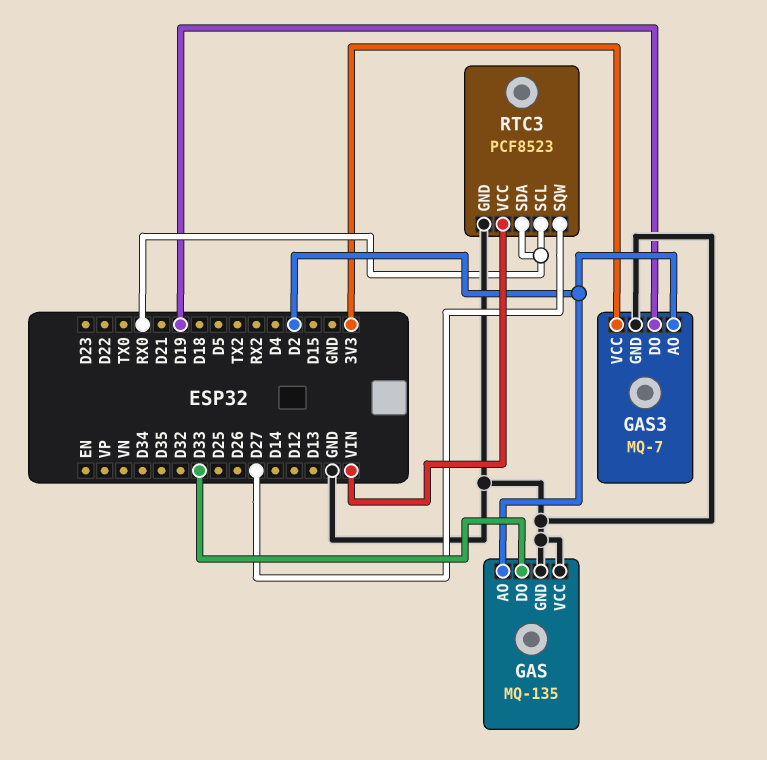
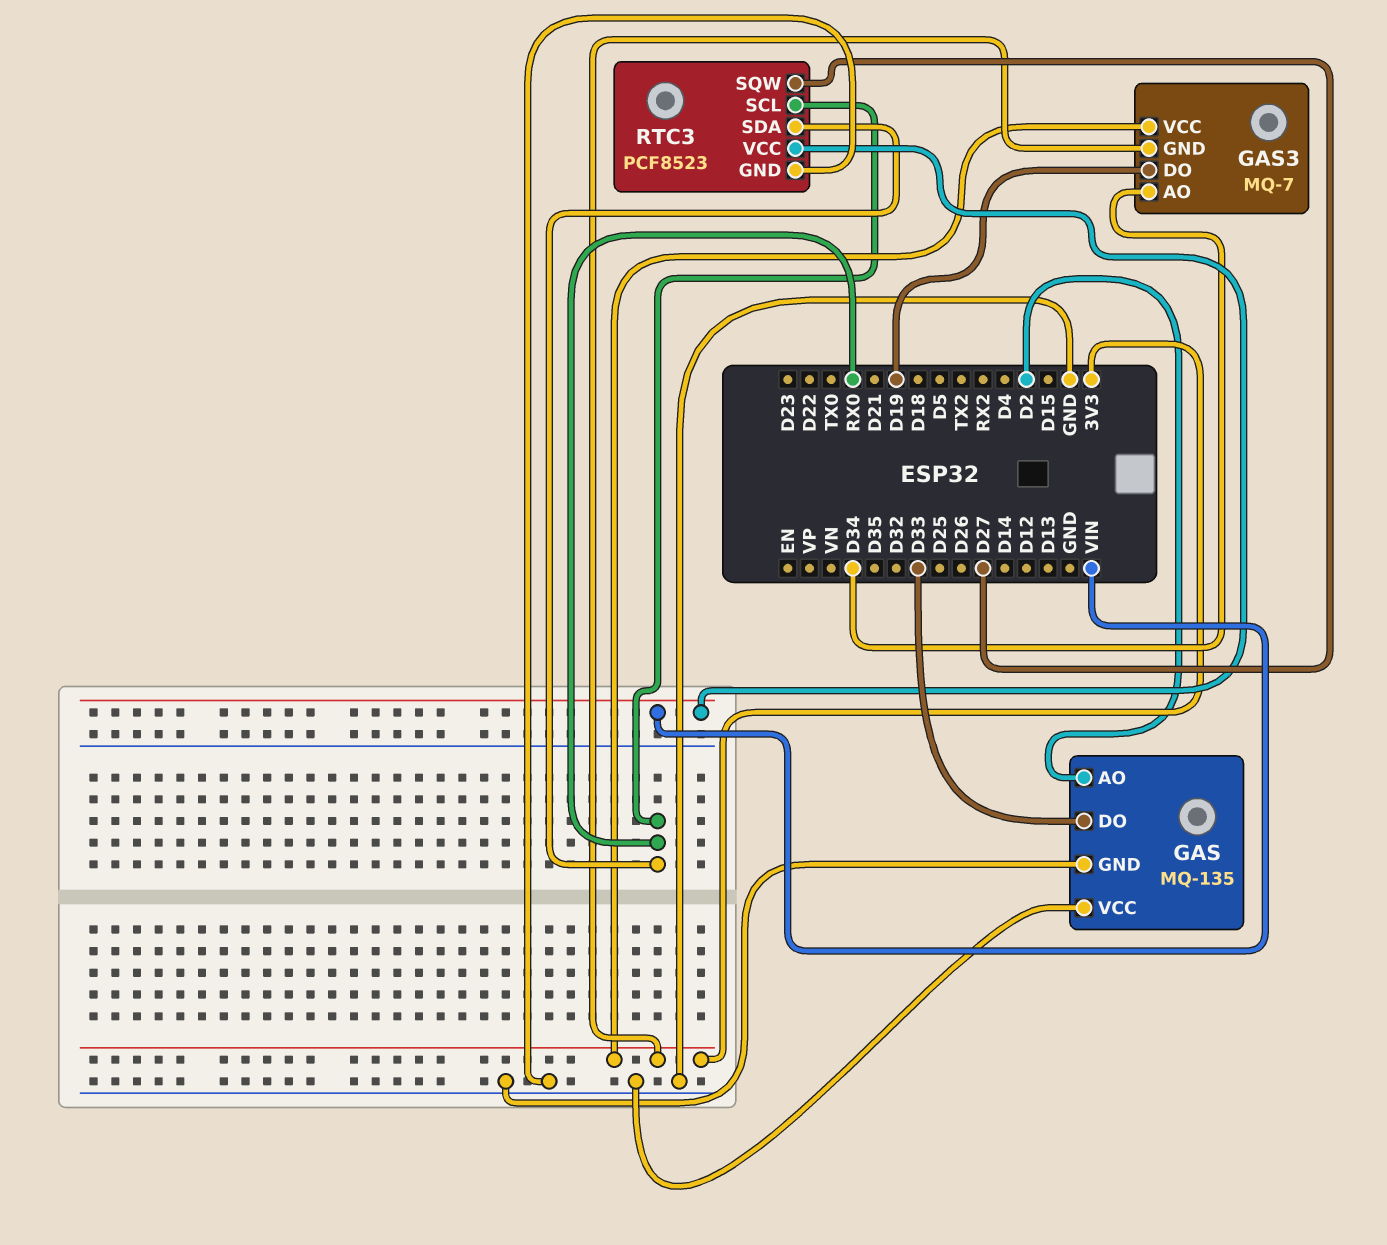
GAS3 pin AO: D2 -> D34
GAS3 pin GND: GND -> 3V3

